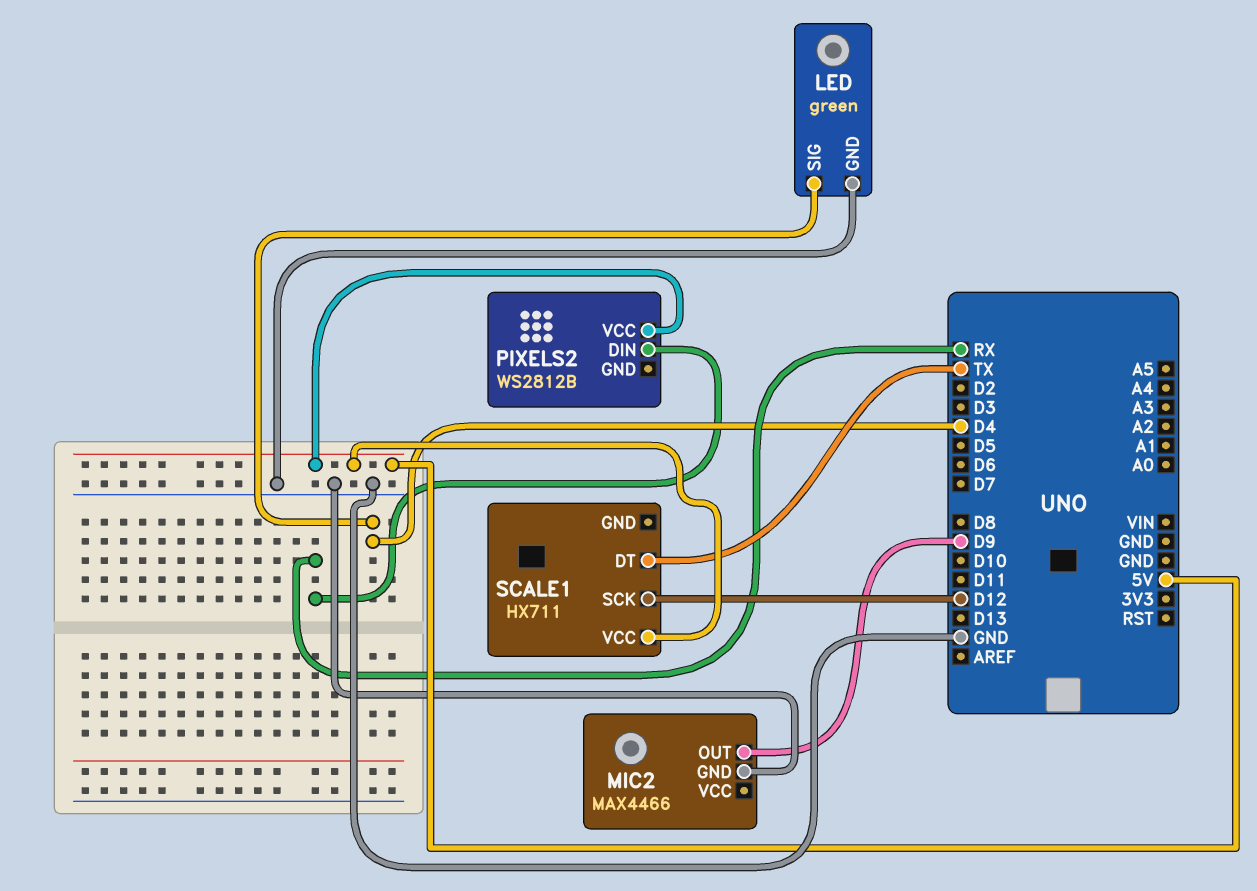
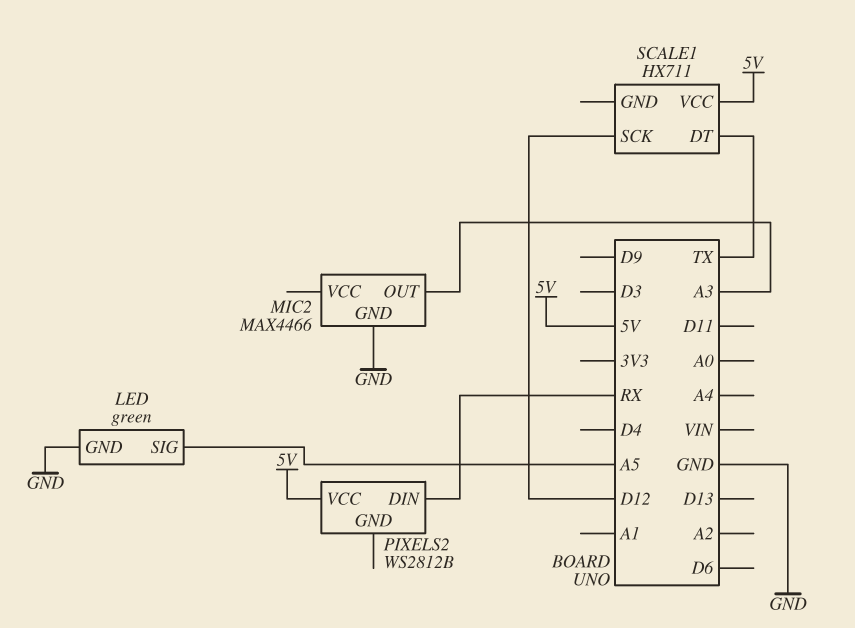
LED pin SIG: D4 -> A5
MIC2 pin OUT: D9 -> A3

